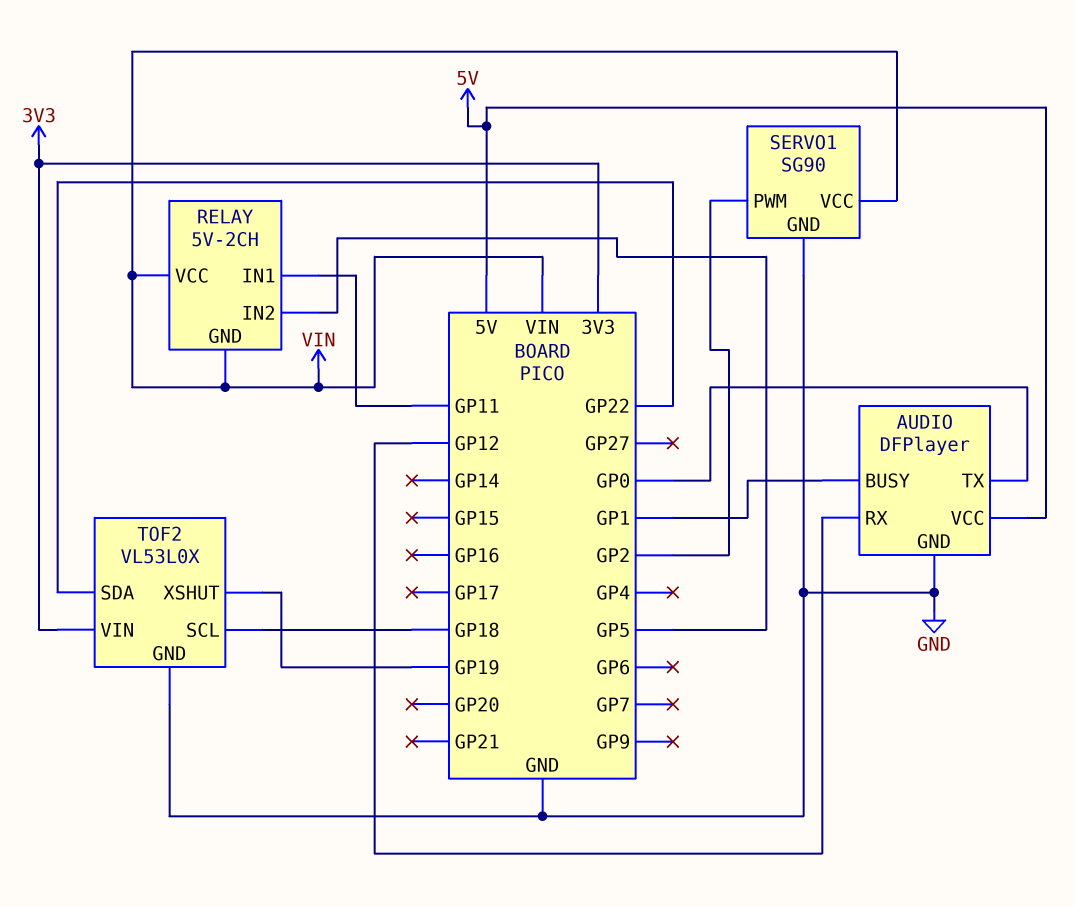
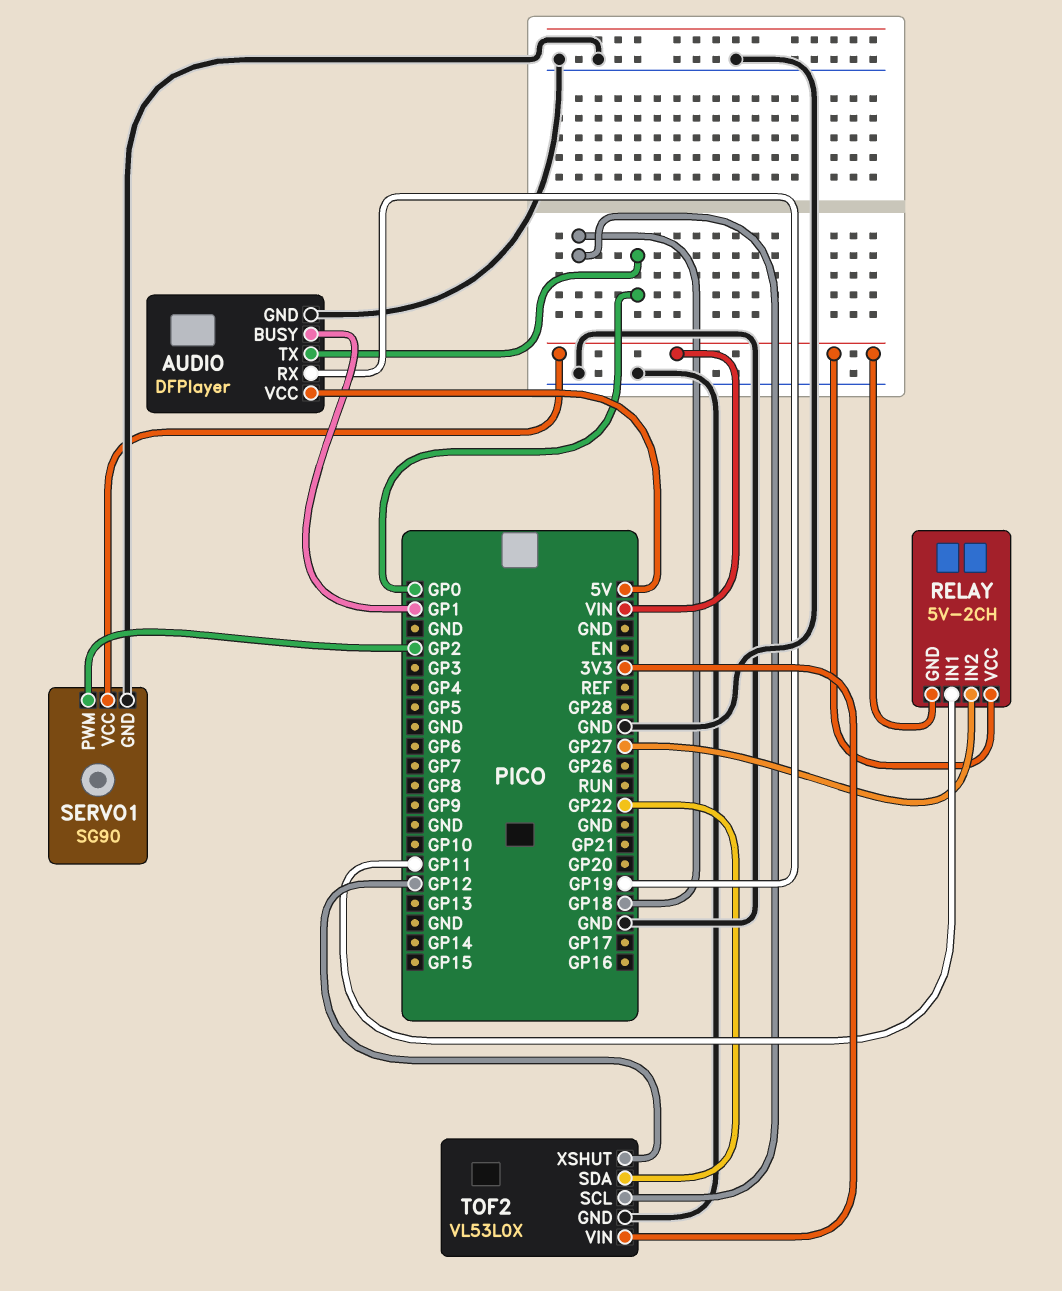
AUDIO pin RX: GP12 -> GP19
RELAY pin IN2: GP5 -> GP27
TOF2 pin XSHUT: GP19 -> GP12

